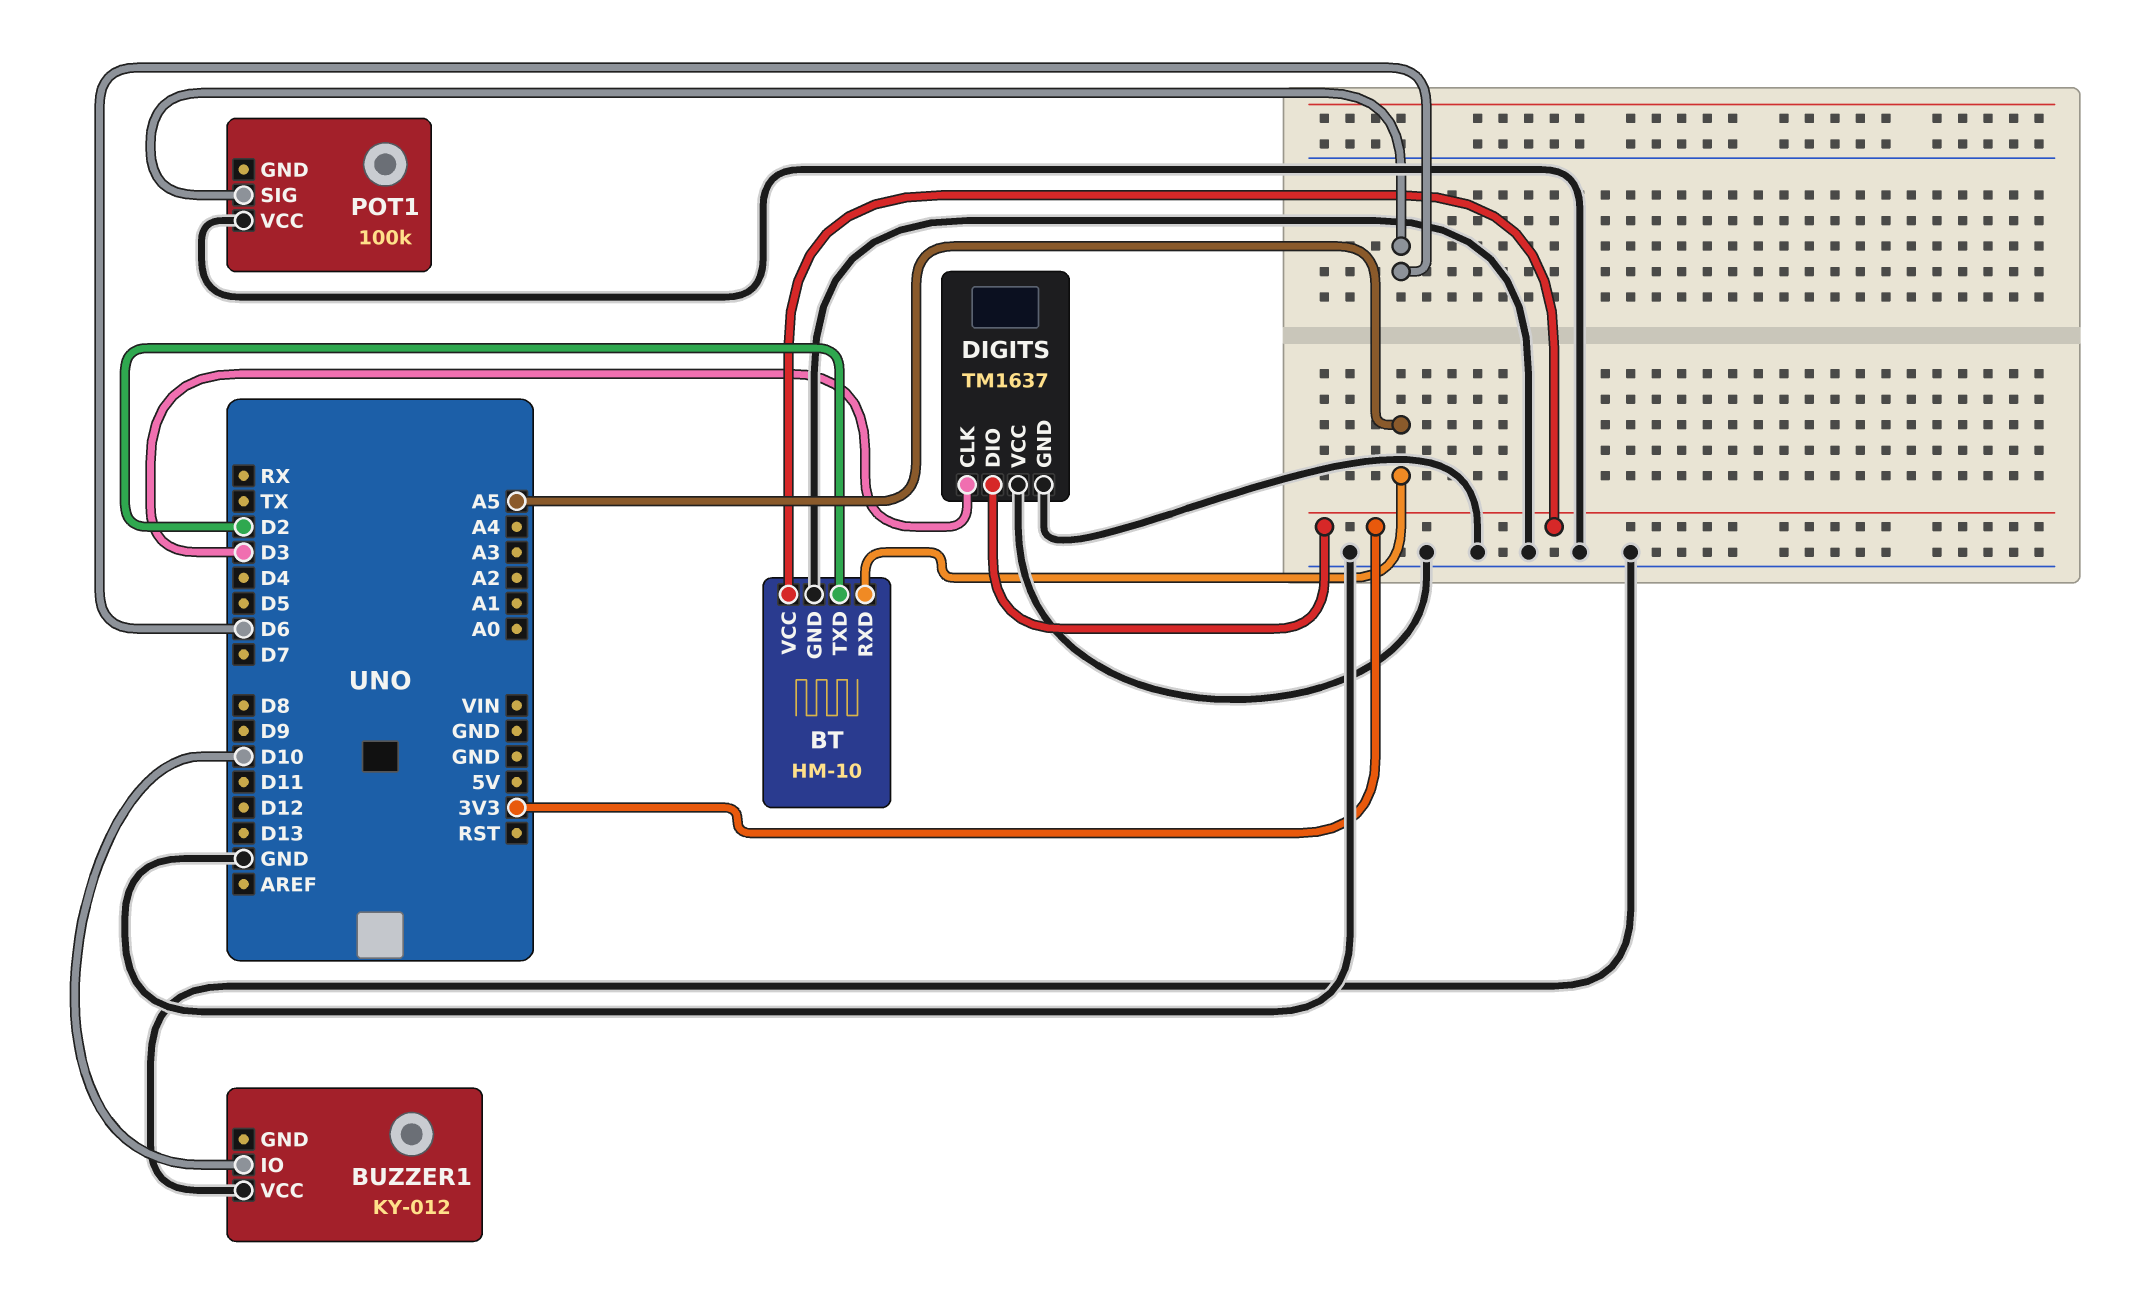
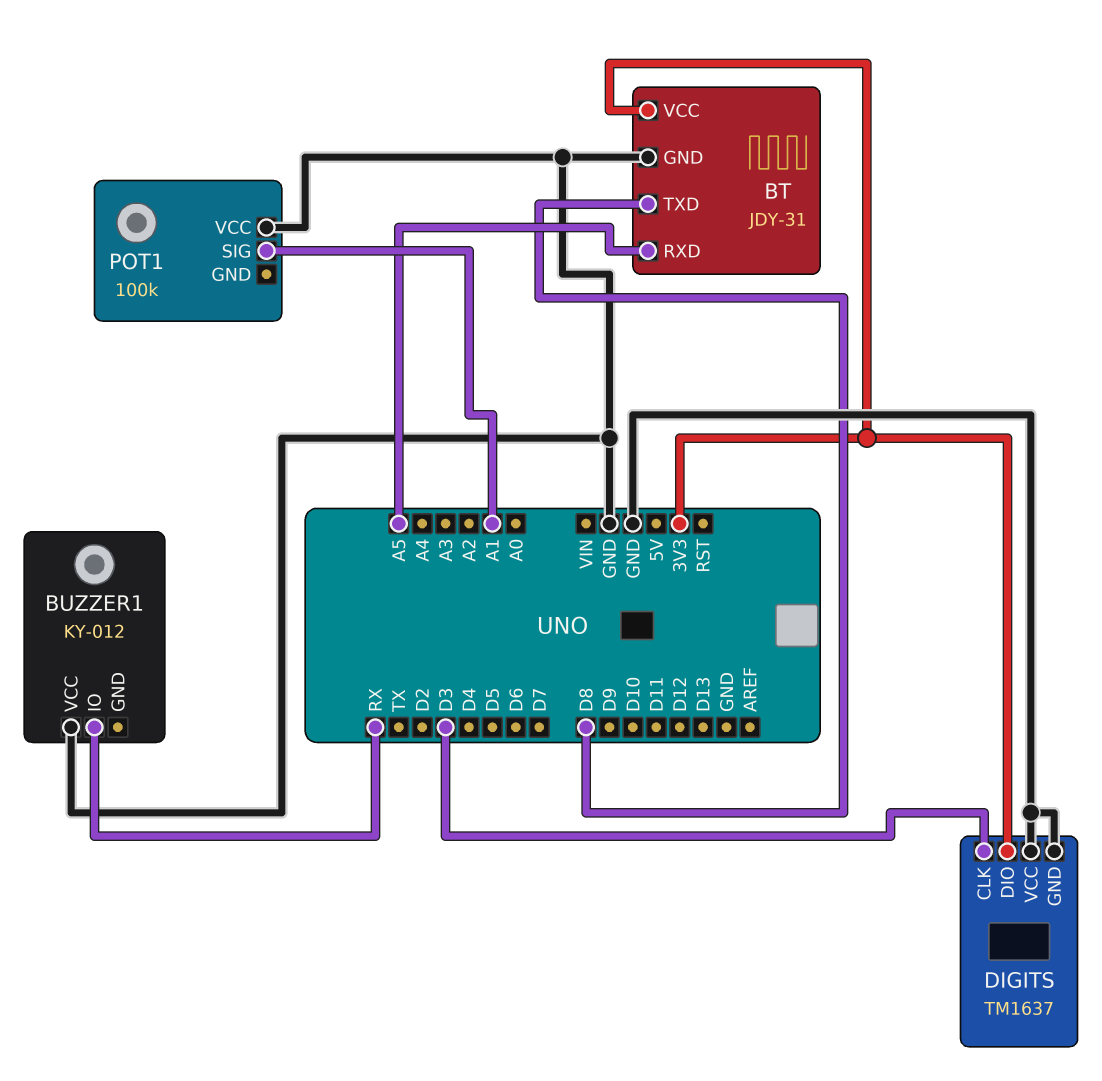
BT: HM-10 -> JDY-31
BT pin TXD: D2 -> D8
BUZZER1 pin IO: D10 -> RX
POT1 pin SIG: D6 -> A1

